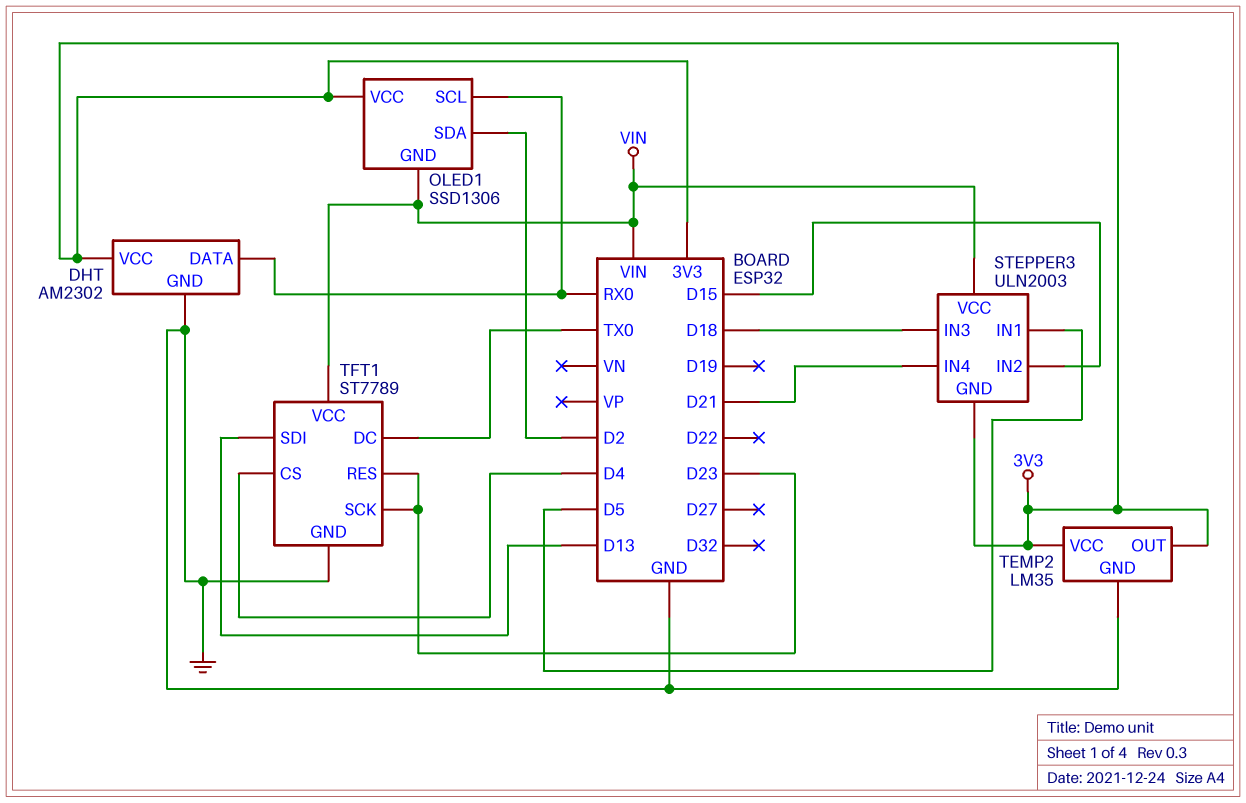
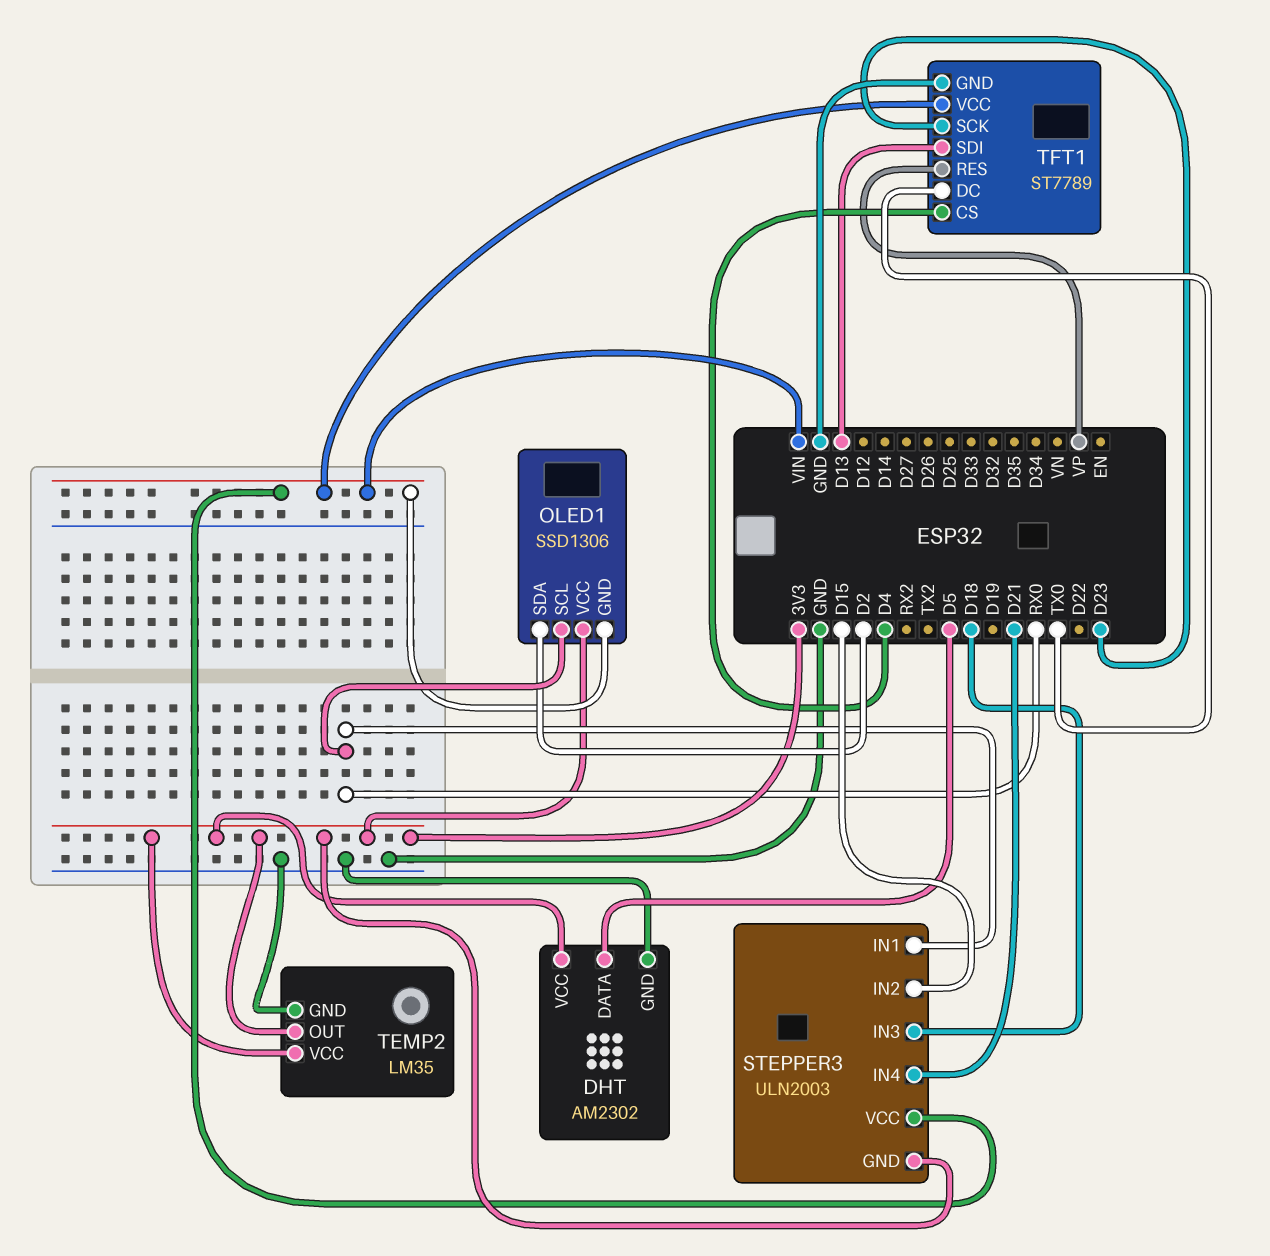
DHT pin DATA: RX0 -> D5
STEPPER3 pin IN1: D5 -> RX0
TFT1 pin RES: D23 -> VP

